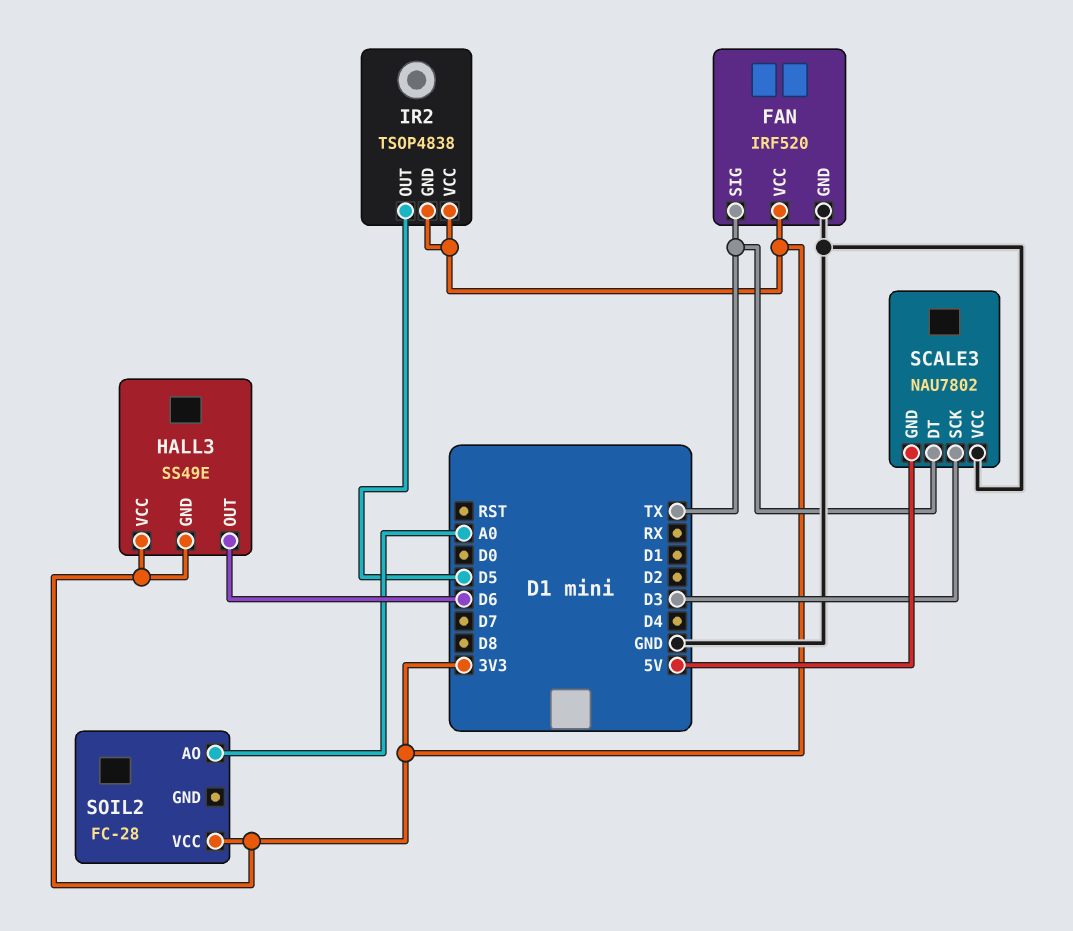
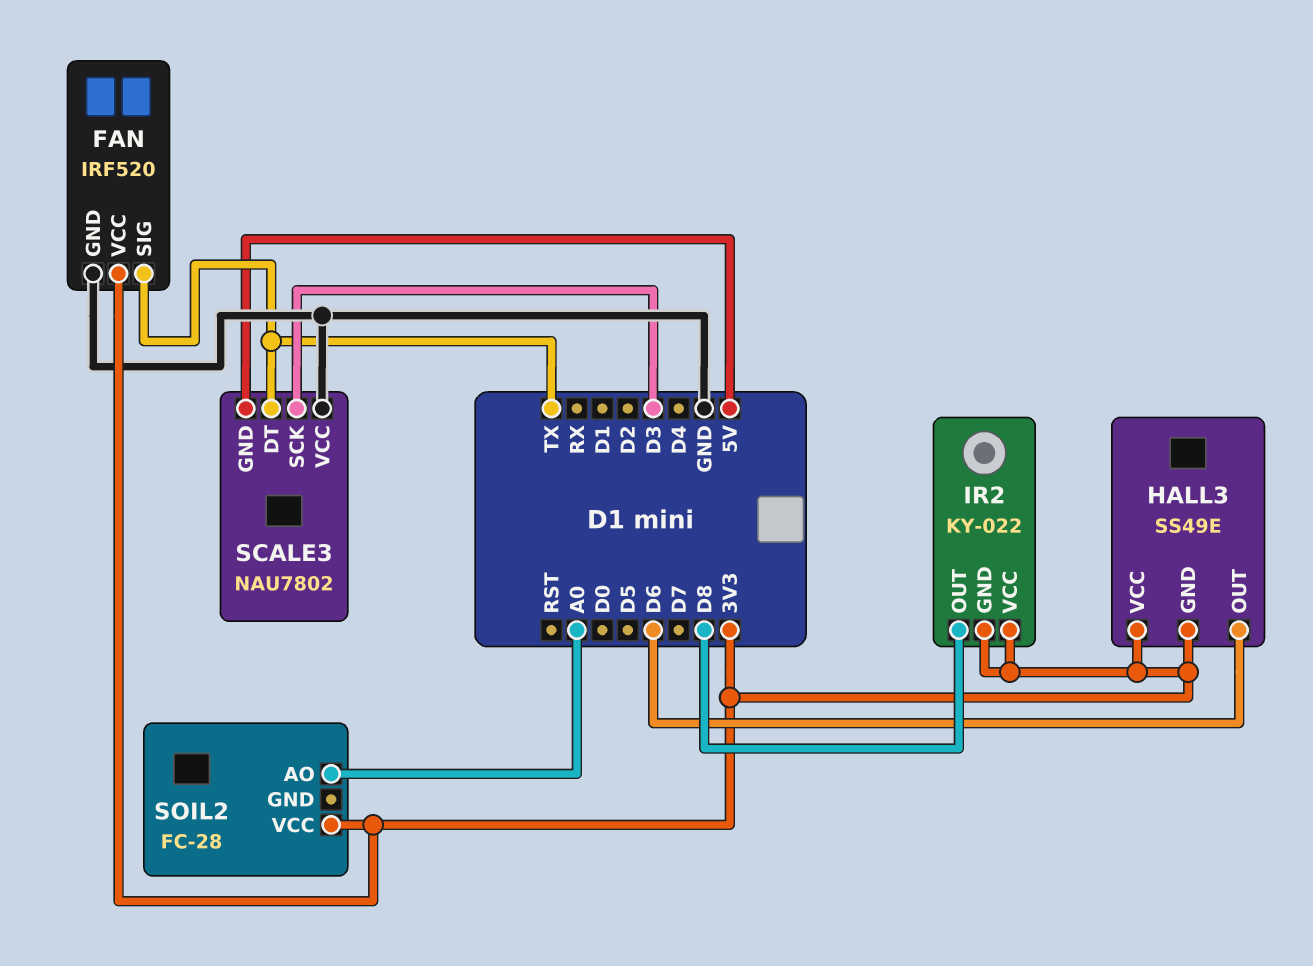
IR2: TSOP4838 -> KY-022
IR2 pin OUT: D5 -> D8

